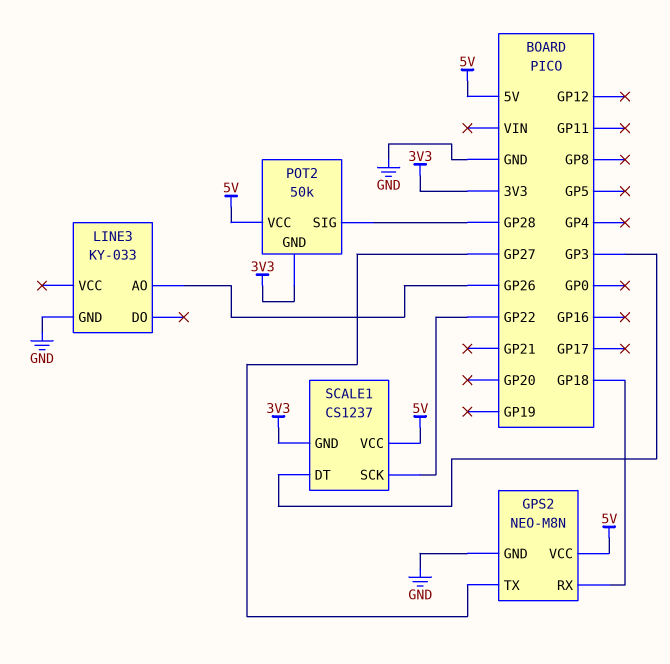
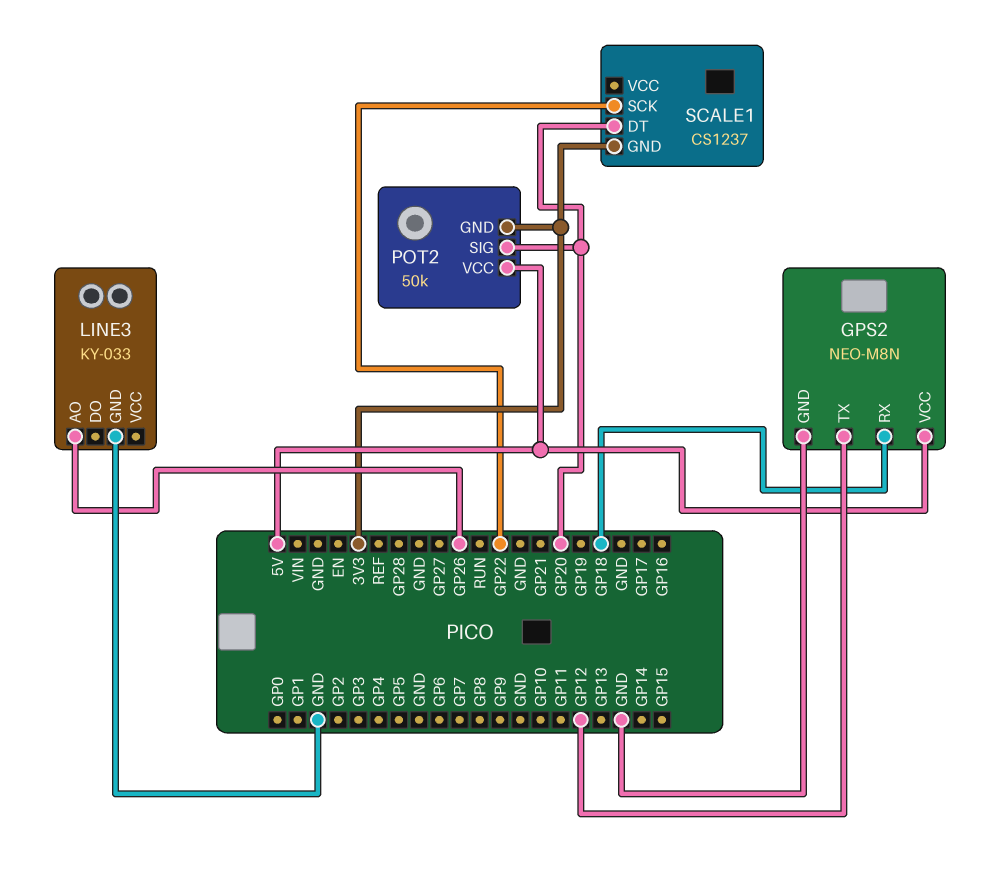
GPS2 pin TX: GP27 -> GP12
POT2 pin SIG: GP28 -> GP20
SCALE1 pin DT: GP3 -> GP20
SCALE1 pin VCC: 5V -> none

